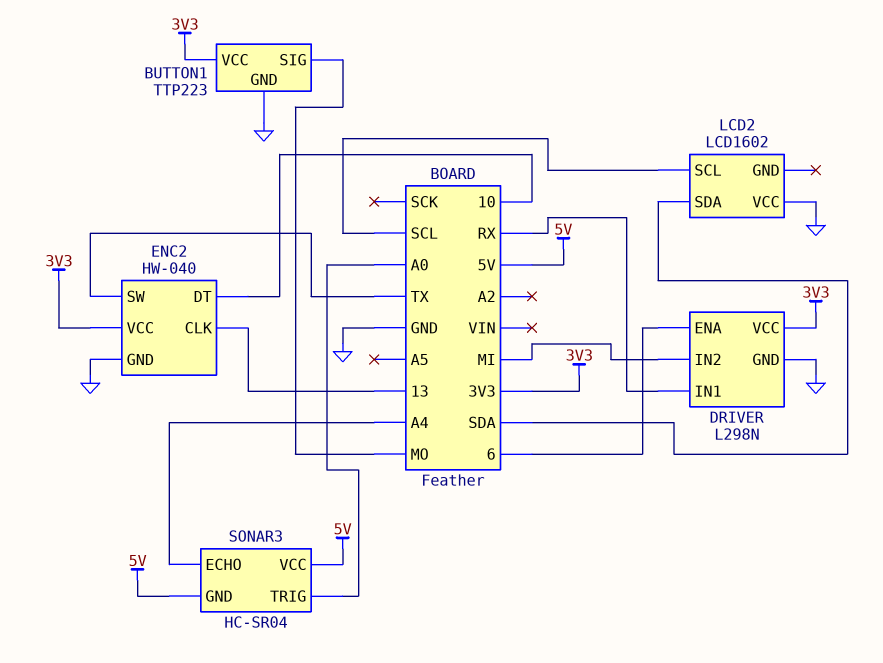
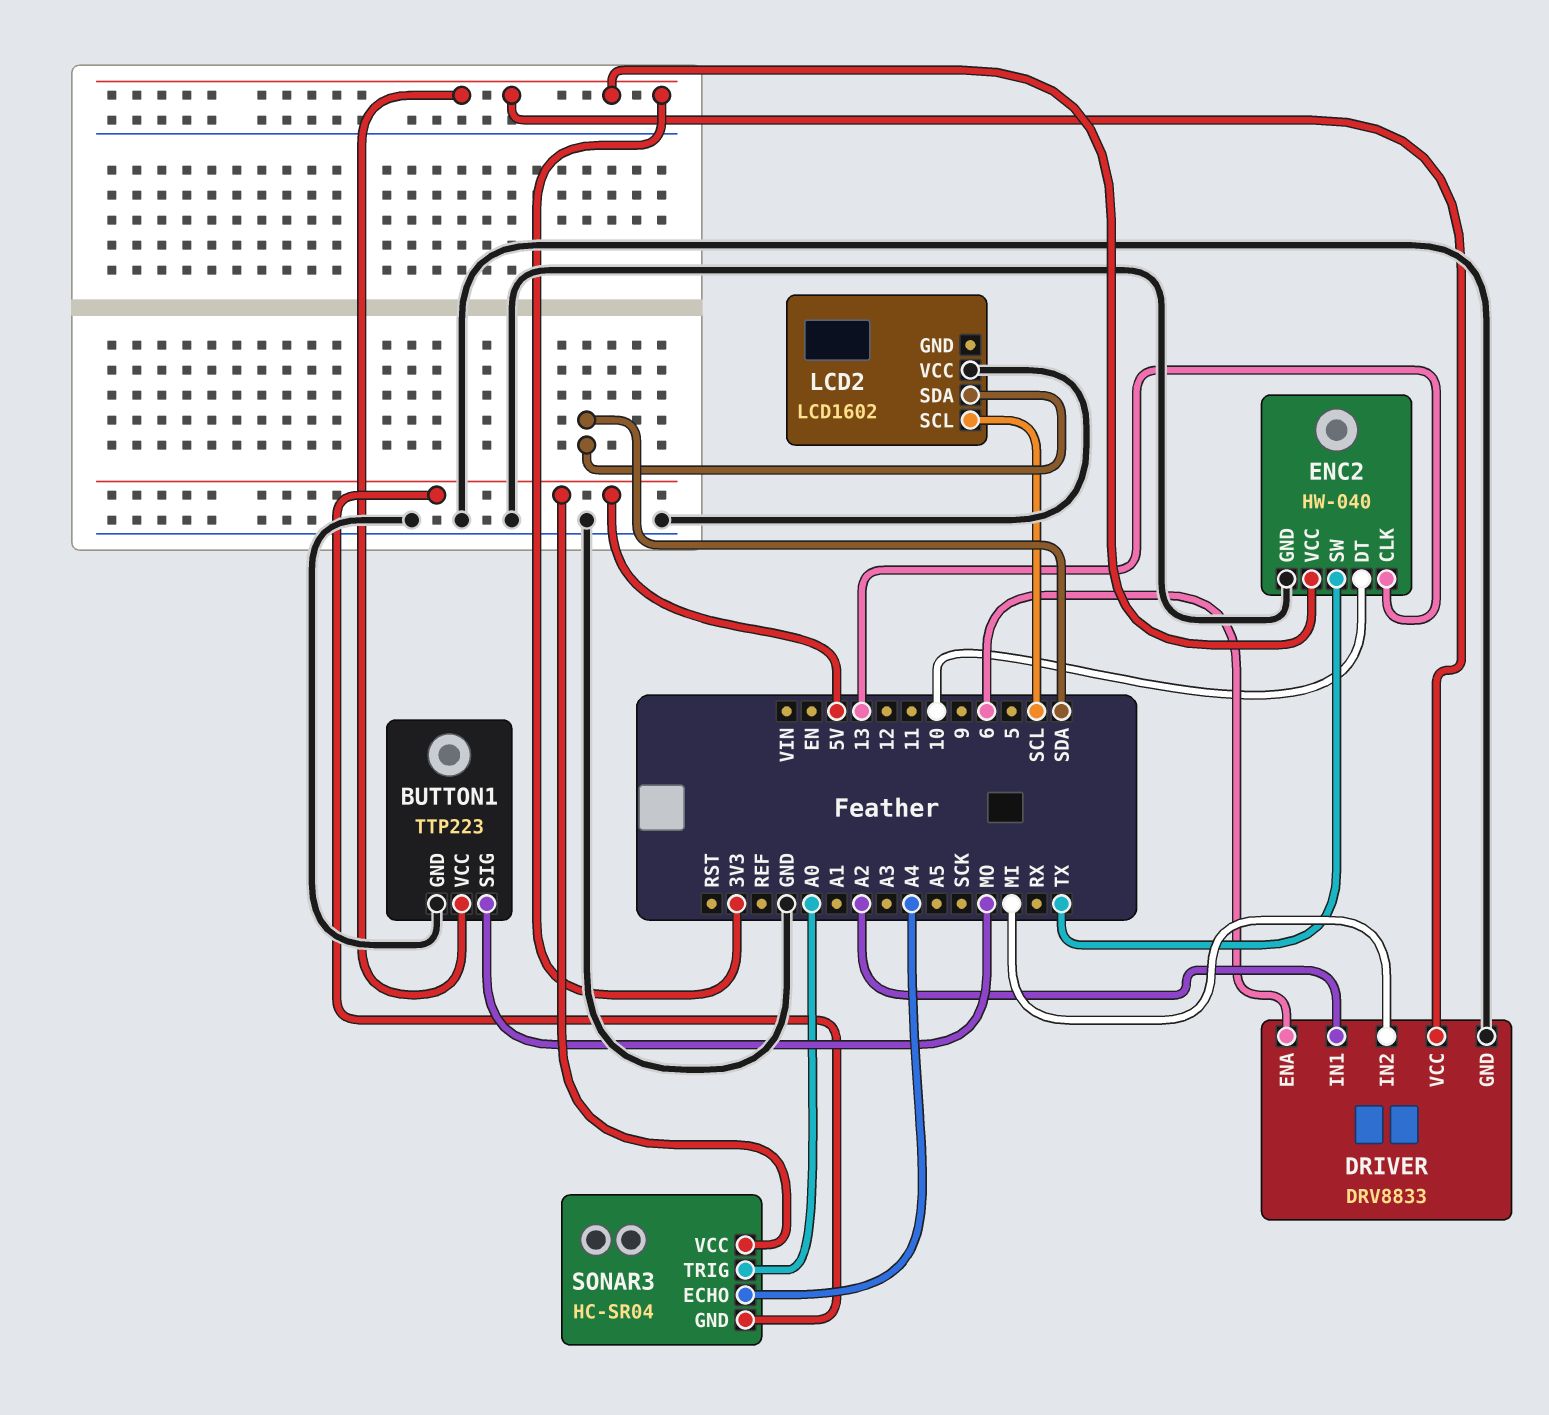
DRIVER: L298N -> DRV8833
DRIVER pin IN1: RX -> A2

